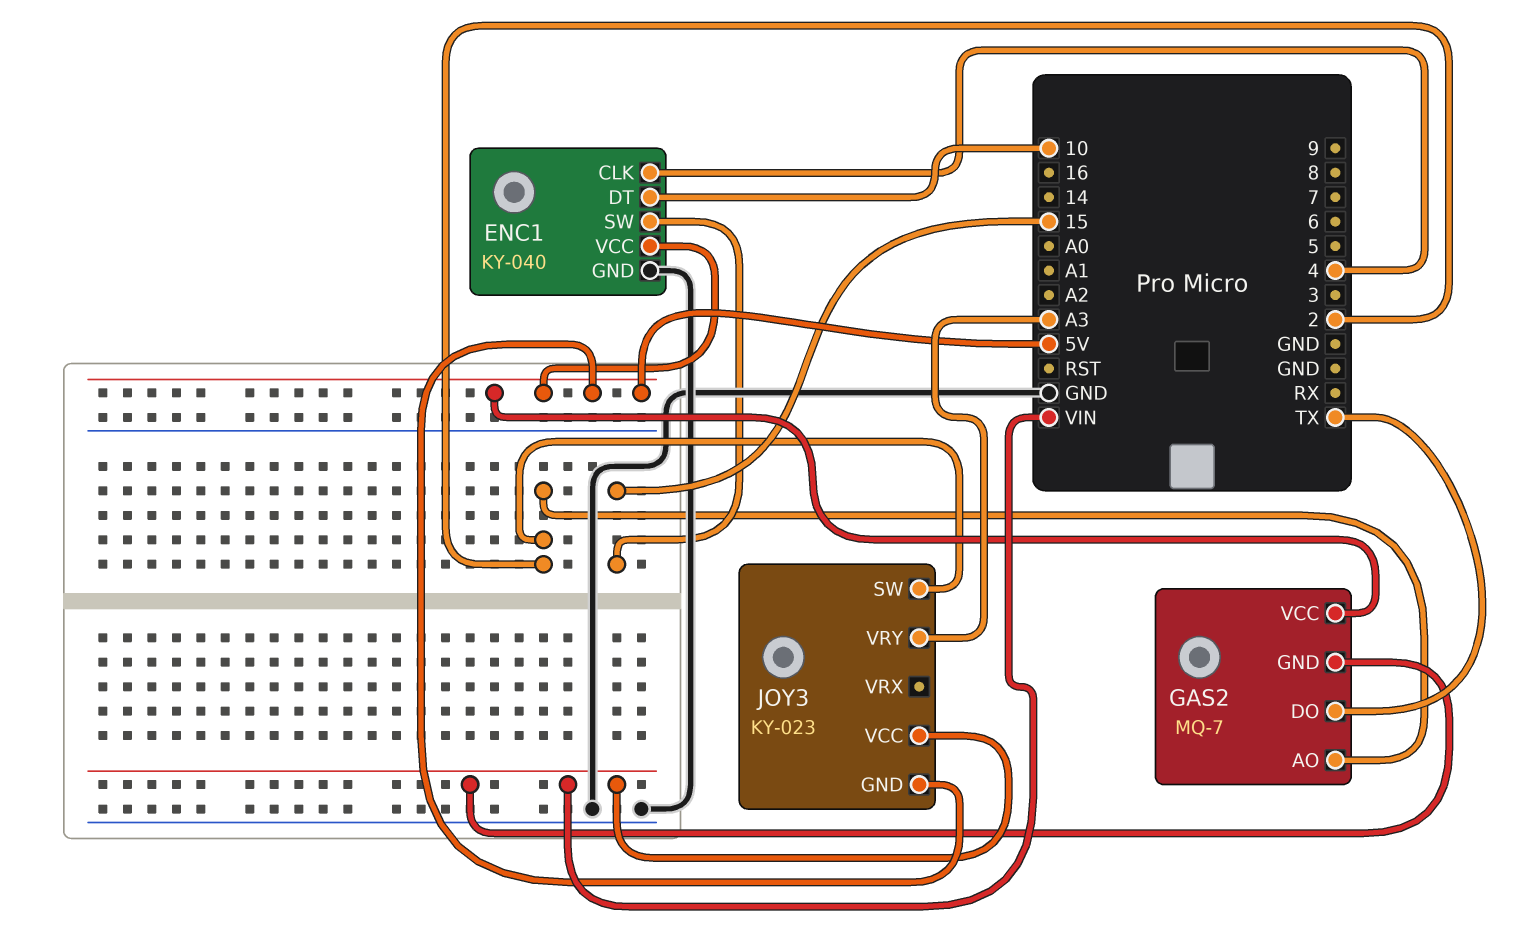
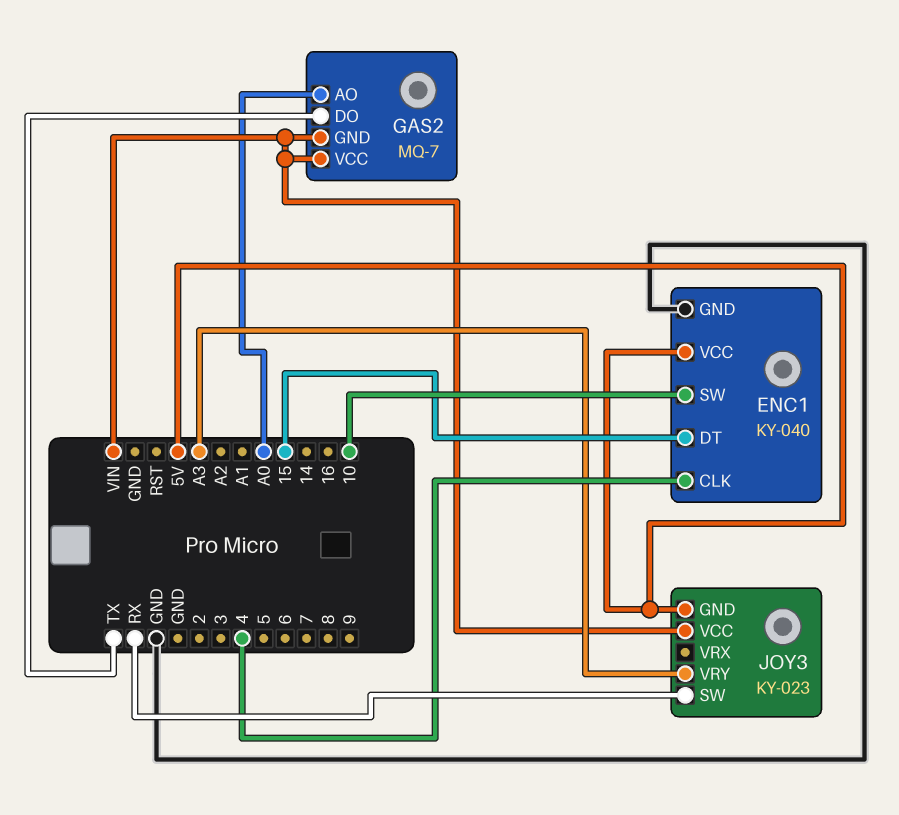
ENC1 pin DT: 10 -> 15
ENC1 pin SW: 15 -> 10
GAS2 pin AO: 2 -> A0
GAS2 pin VCC: 5V -> VIN
JOY3 pin SW: 2 -> RX

